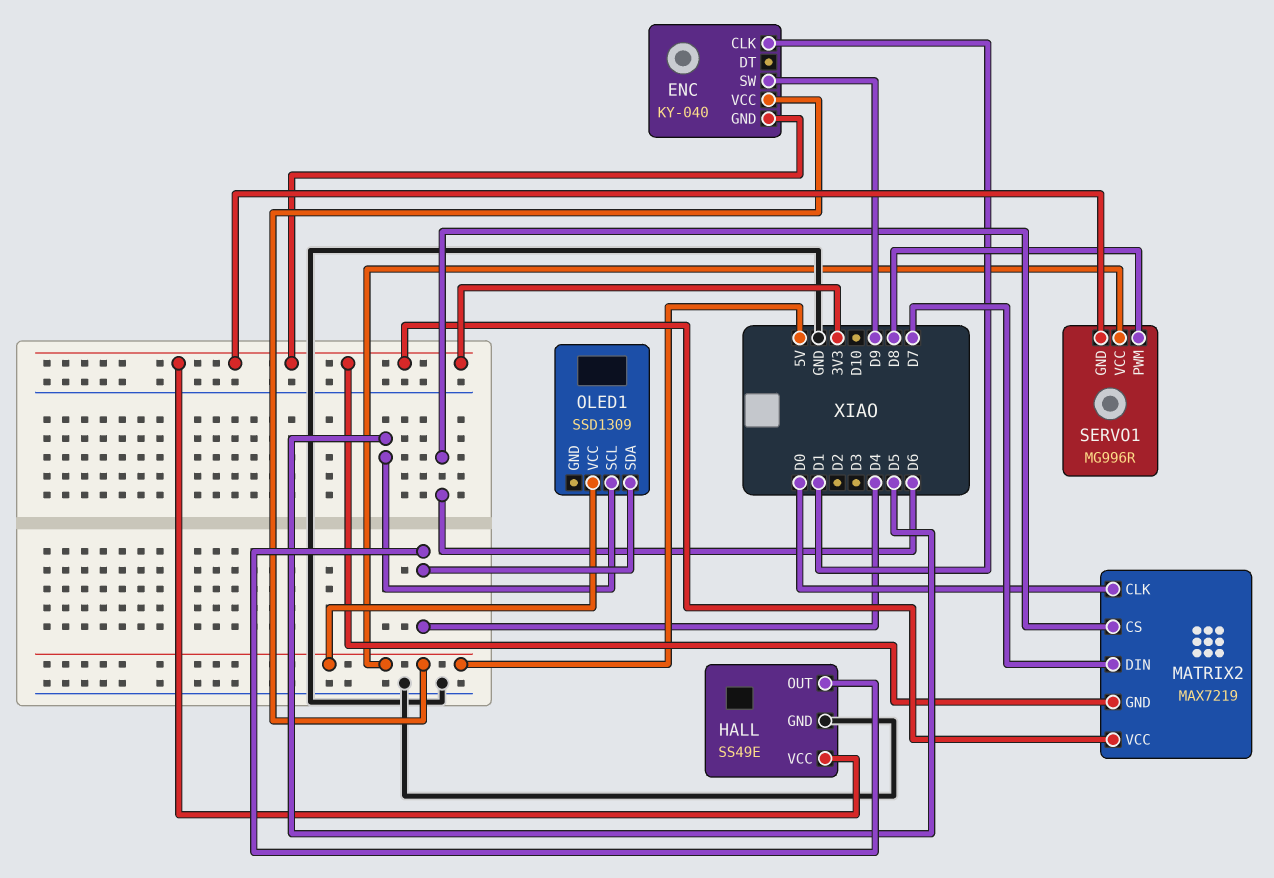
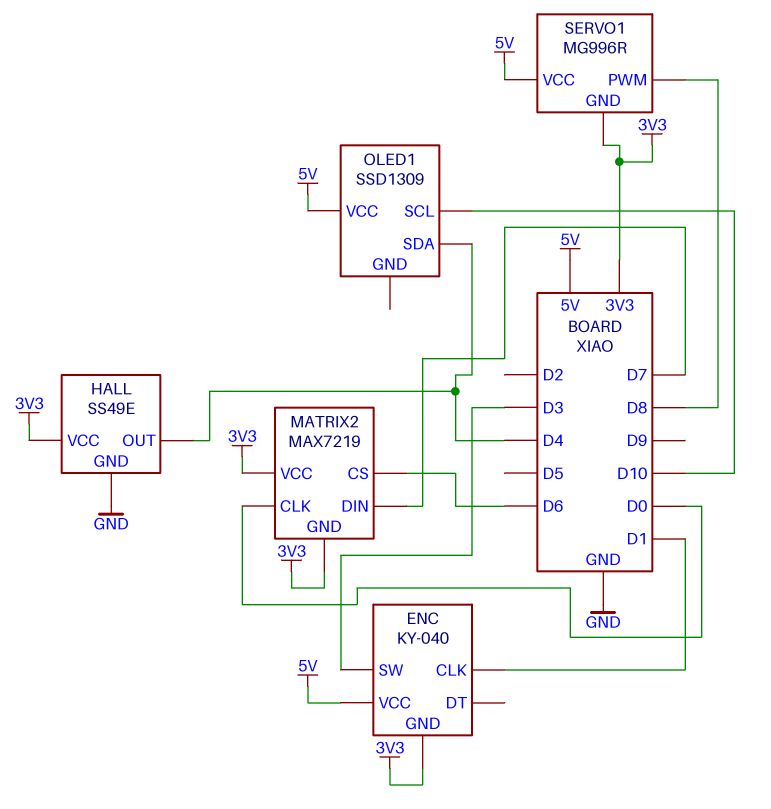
ENC pin SW: D9 -> D3
OLED1 pin SCL: D5 -> D10

